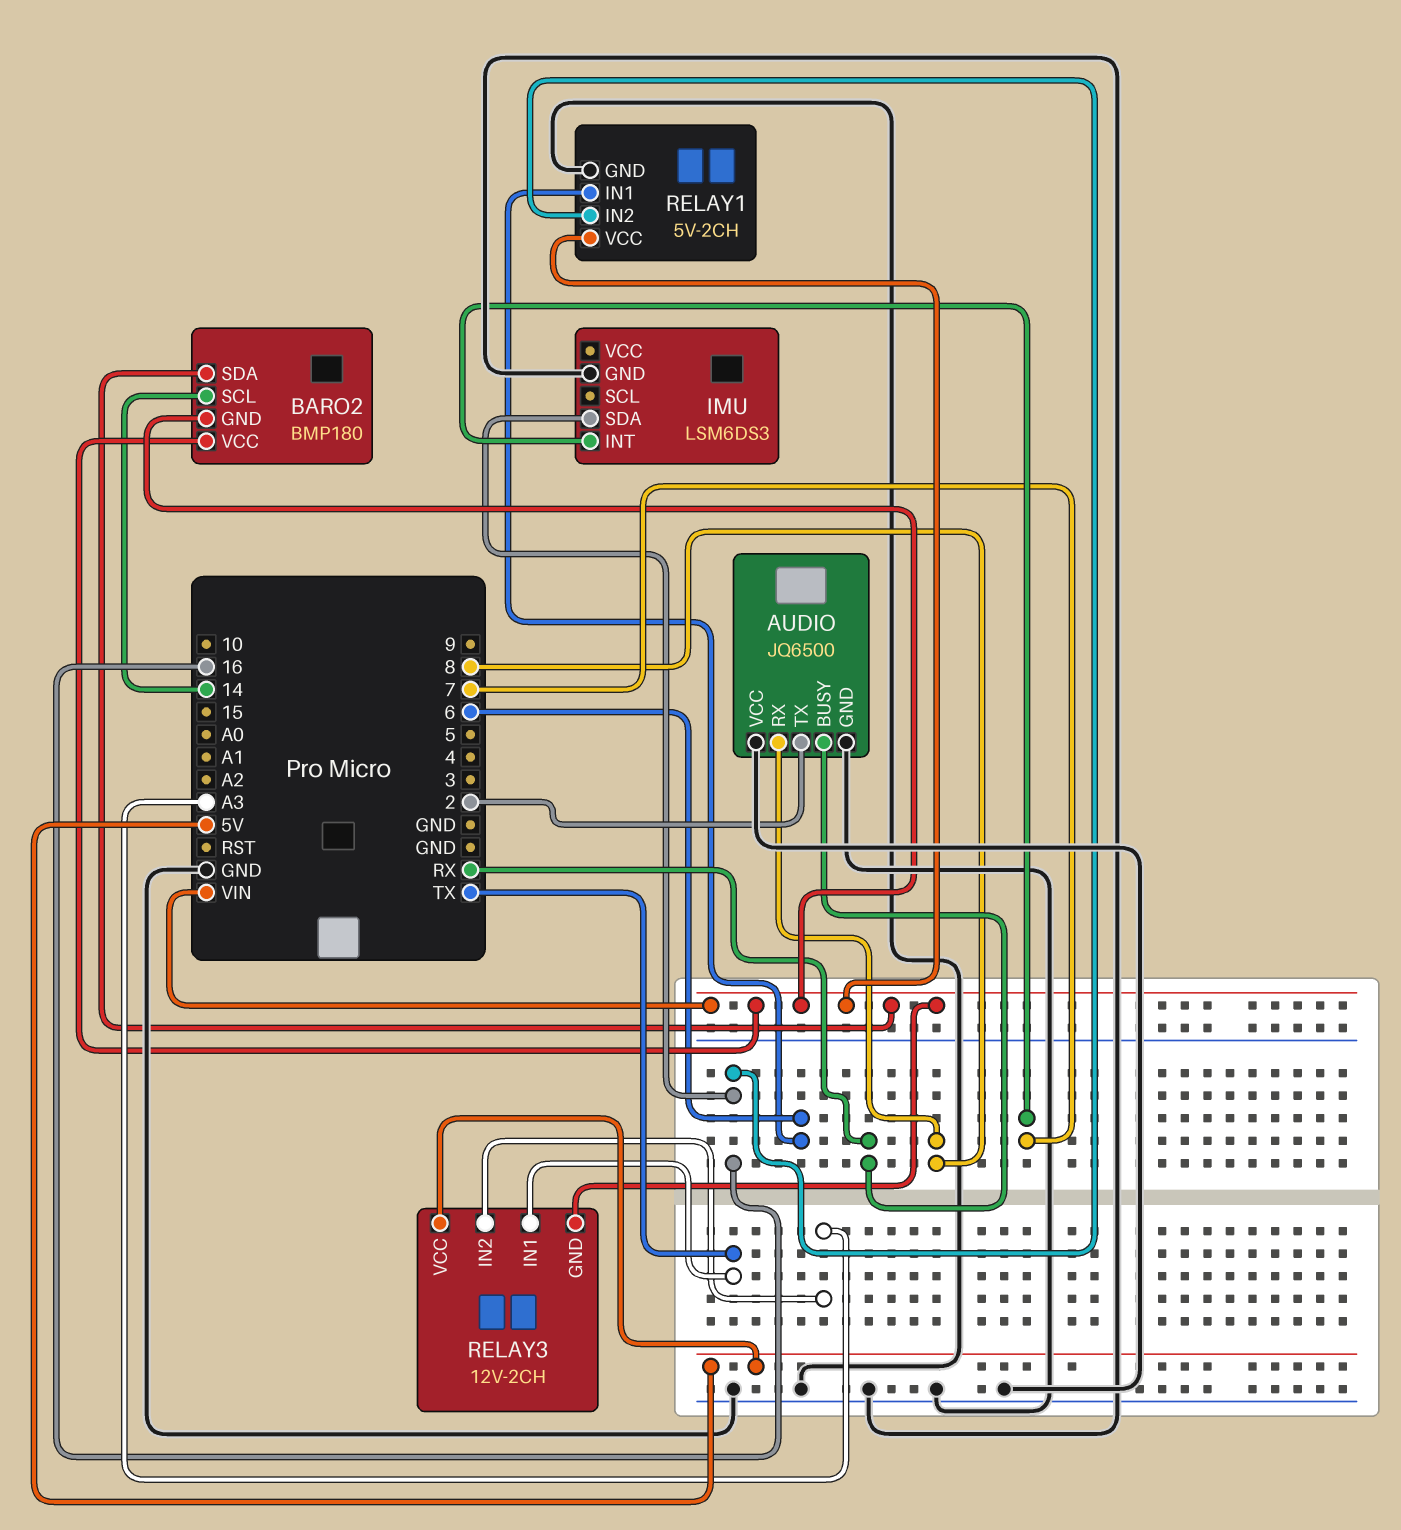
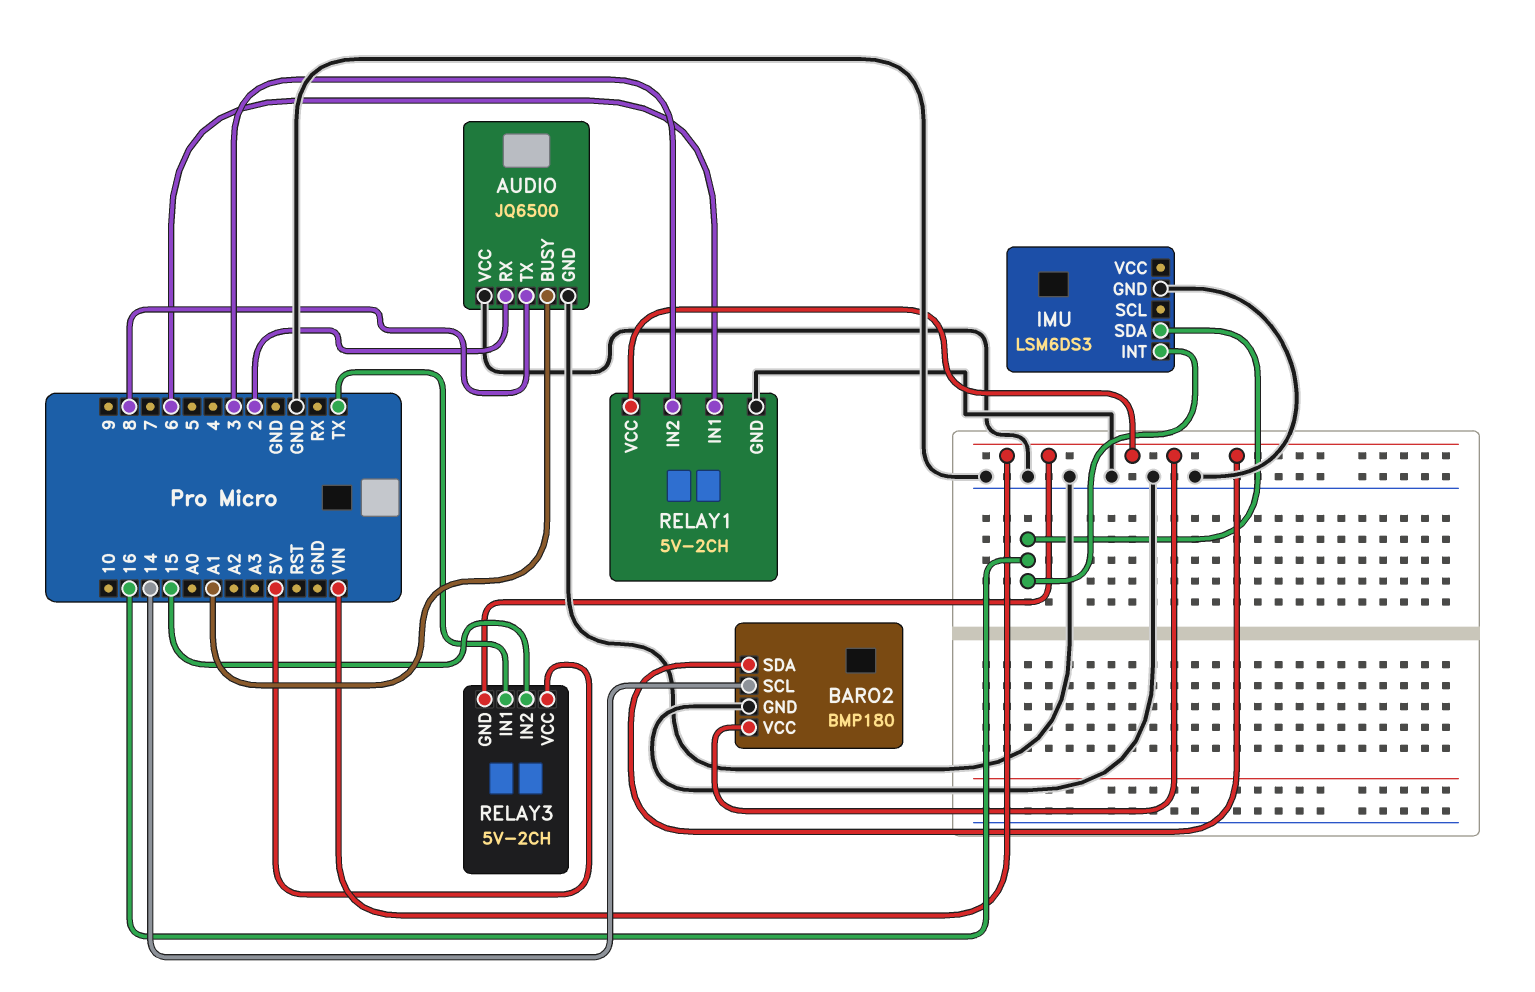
AUDIO pin BUSY: RX -> A1
AUDIO pin RX: 8 -> 2
AUDIO pin TX: 2 -> 8
BARO2 pin GND: VIN -> GND
IMU pin INT: 7 -> 16
RELAY1 pin IN2: 16 -> 3
RELAY3: 12V-2CH -> 5V-2CH
RELAY3 pin IN2: A3 -> 15

